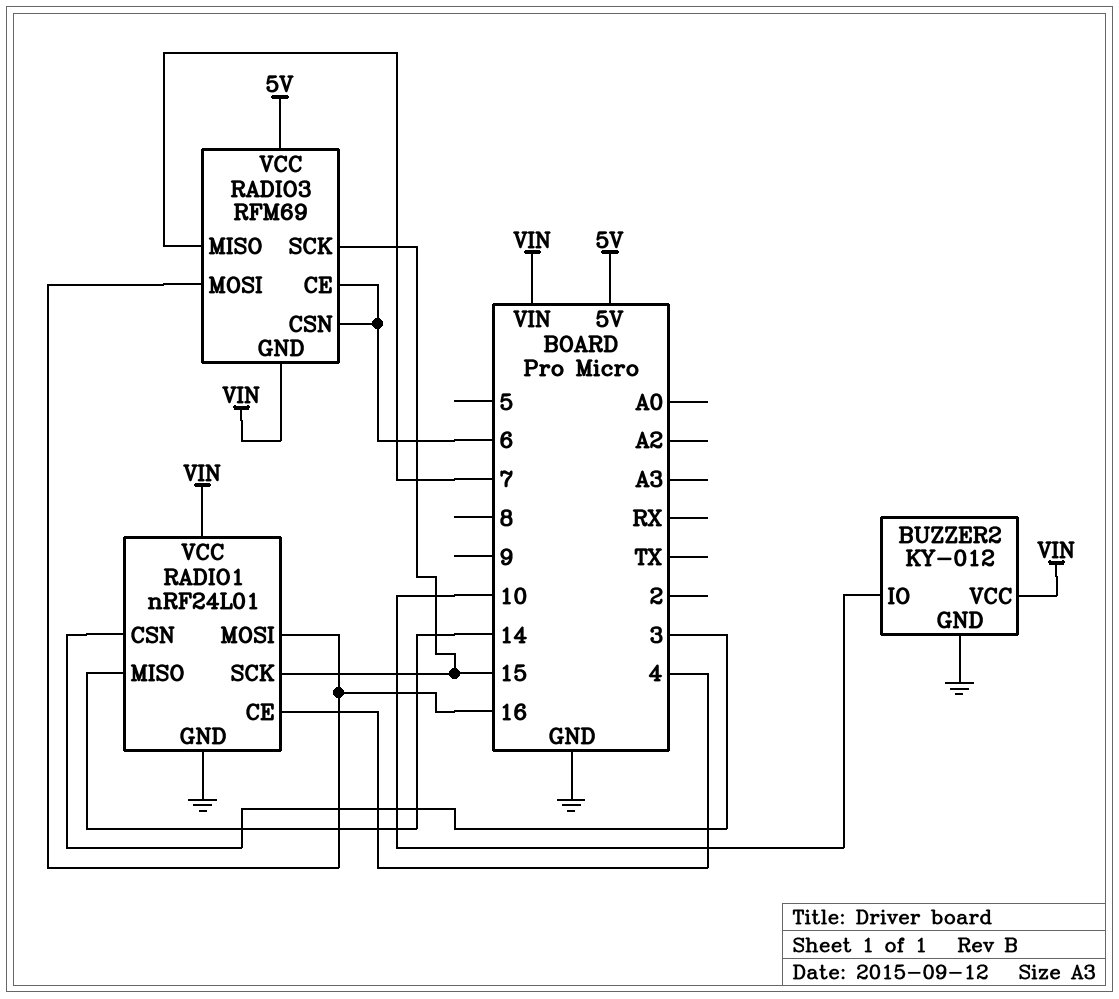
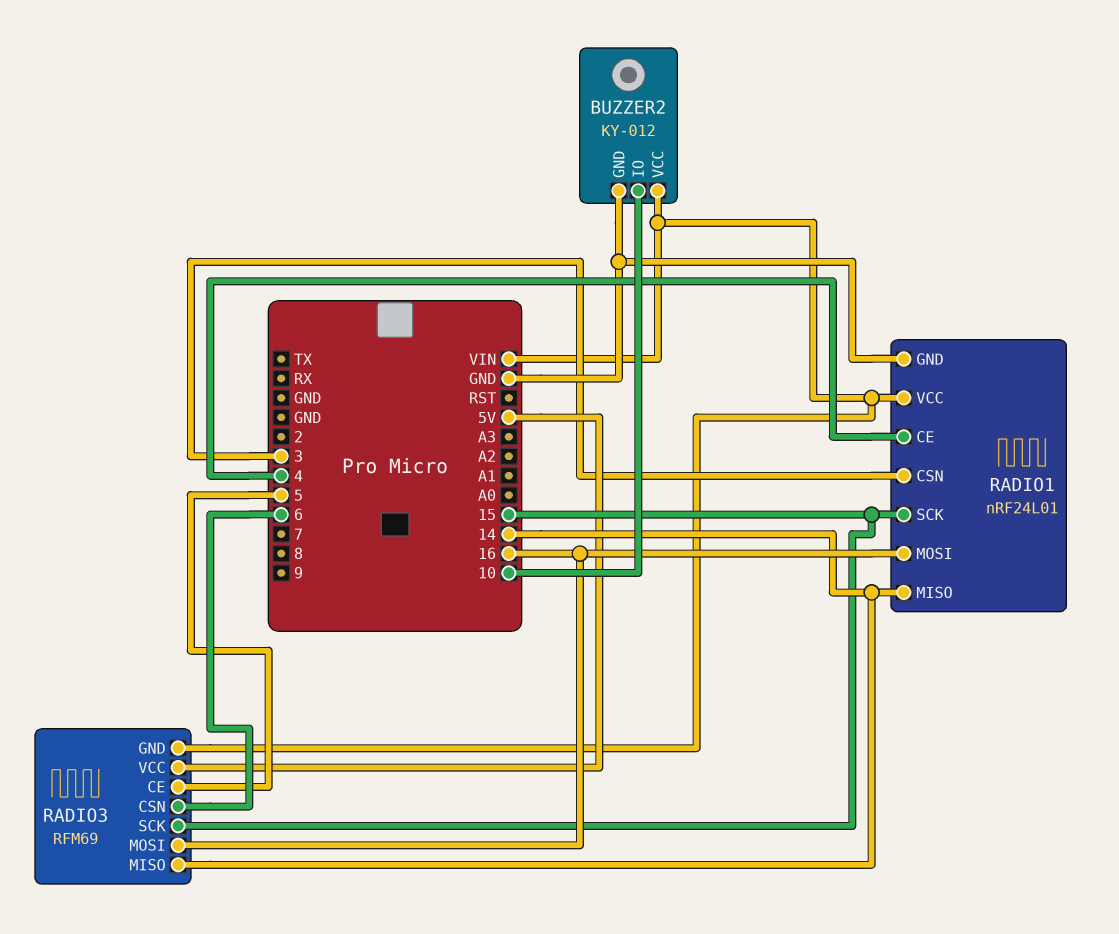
RADIO3 pin CE: 6 -> 5
RADIO3 pin MISO: 7 -> 14

